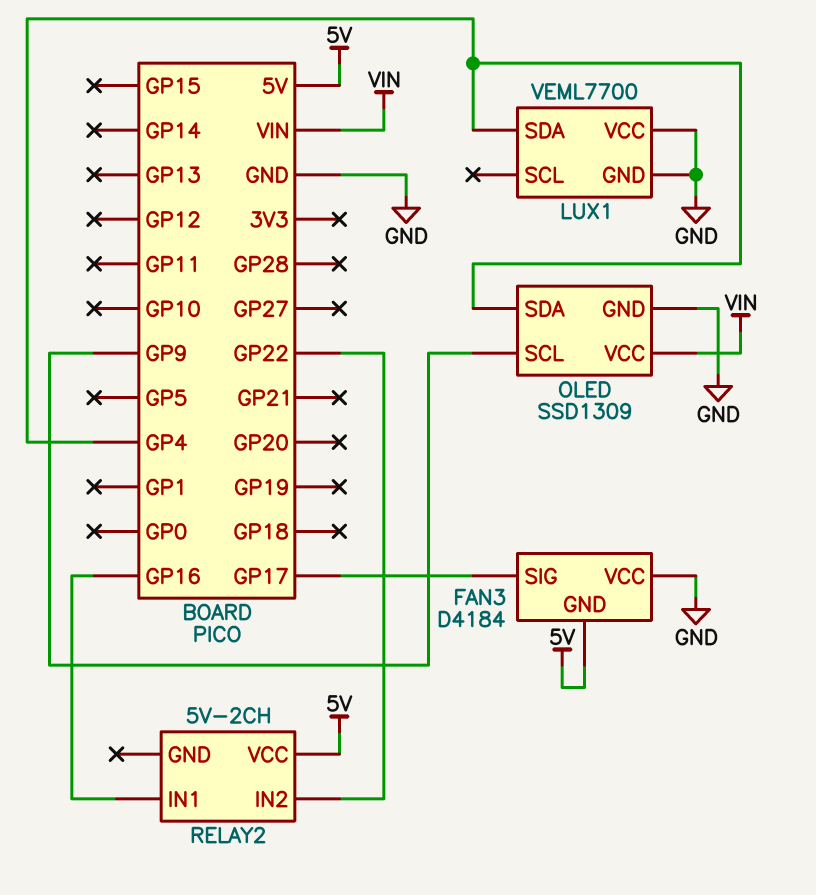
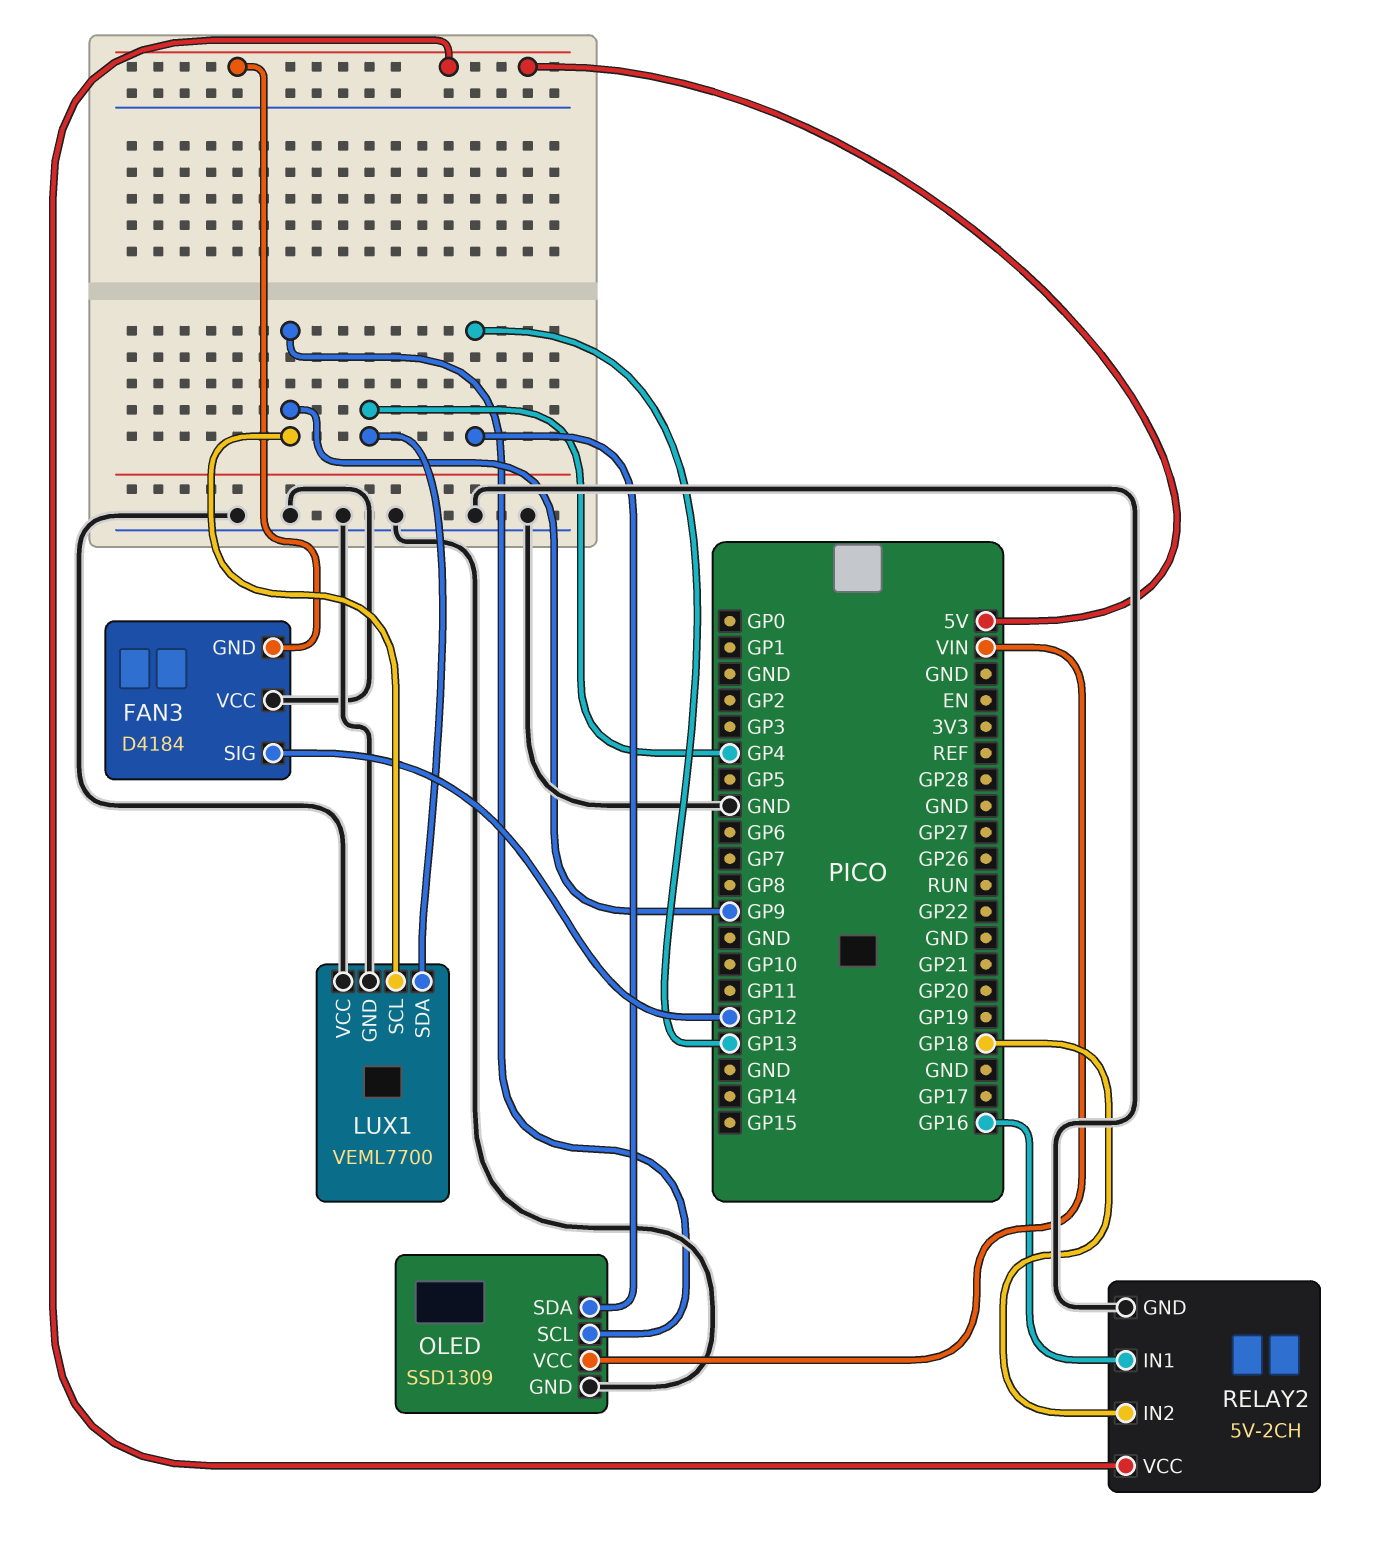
FAN3 pin SIG: GP17 -> GP12
LUX1 pin SCL: none -> GP9
OLED pin SDA: GP4 -> GP13
RELAY2 pin GND: none -> GND
RELAY2 pin IN2: GP22 -> GP18

